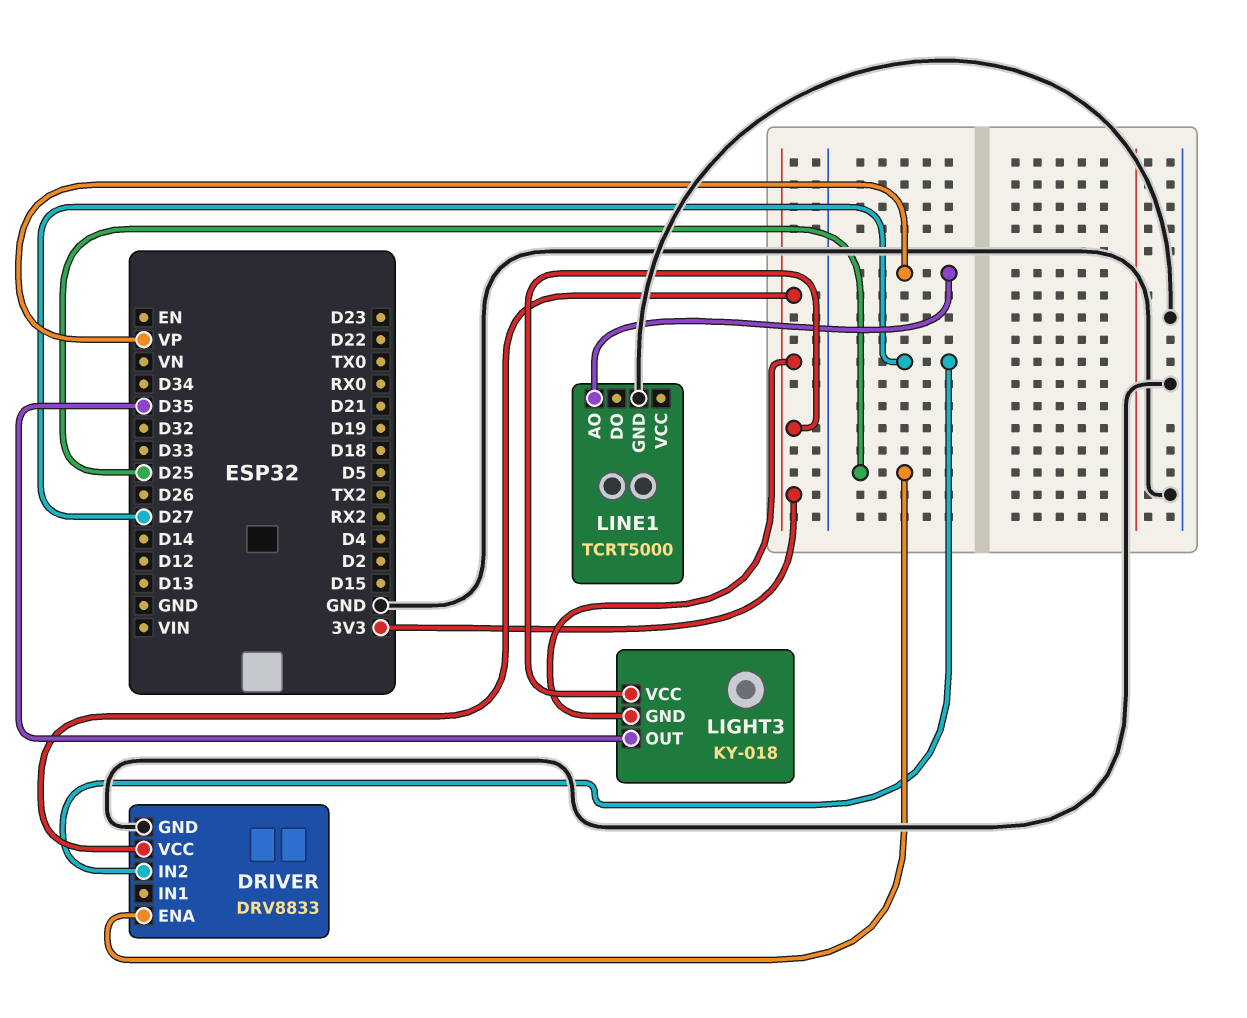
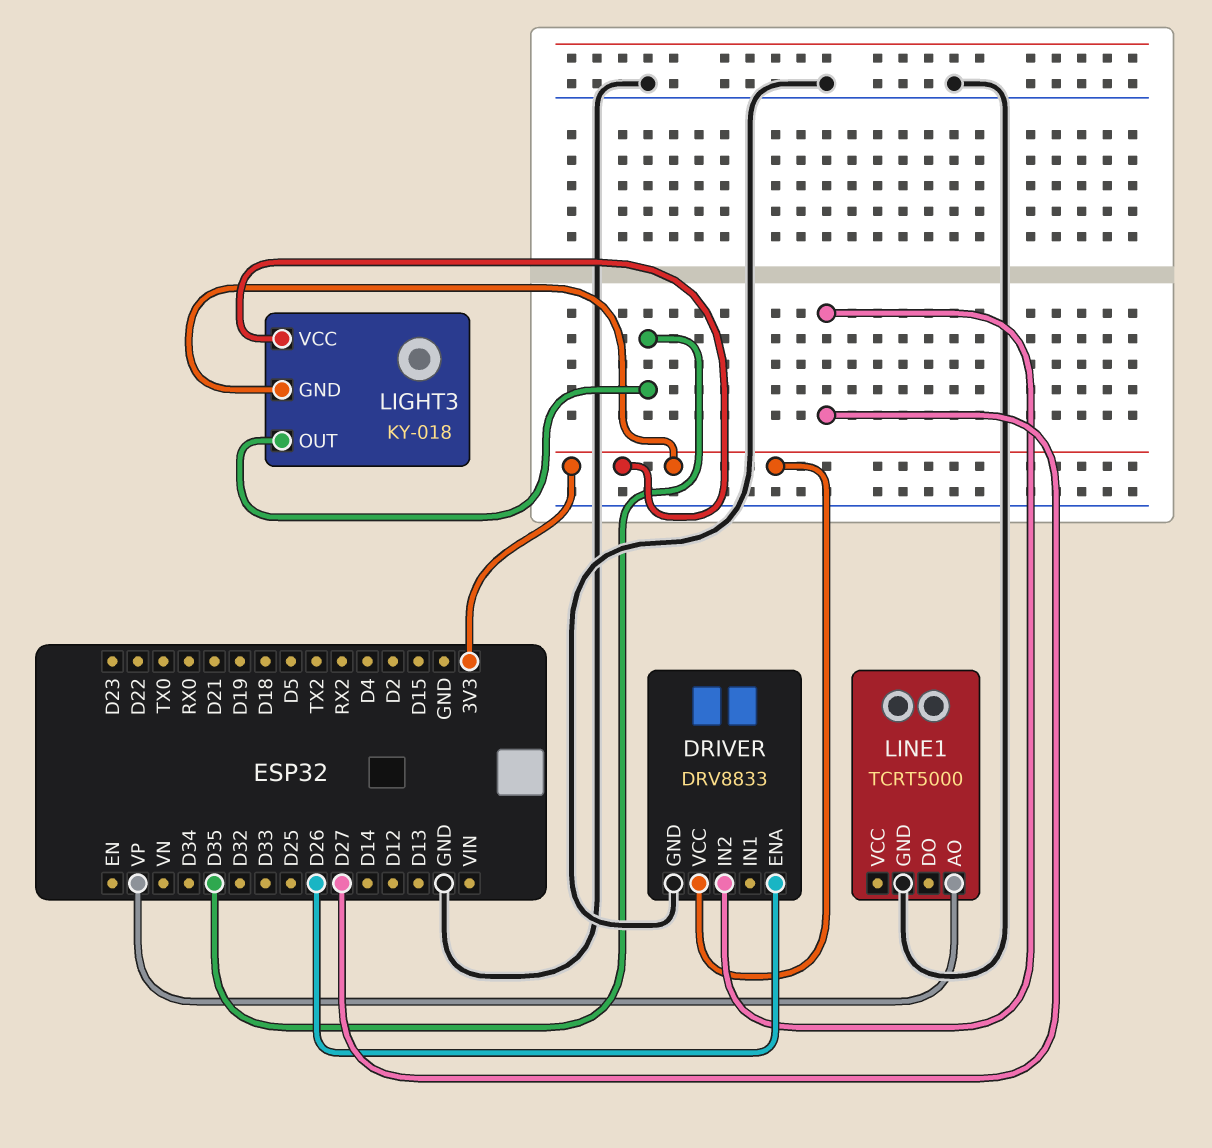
DRIVER pin ENA: D25 -> D26

